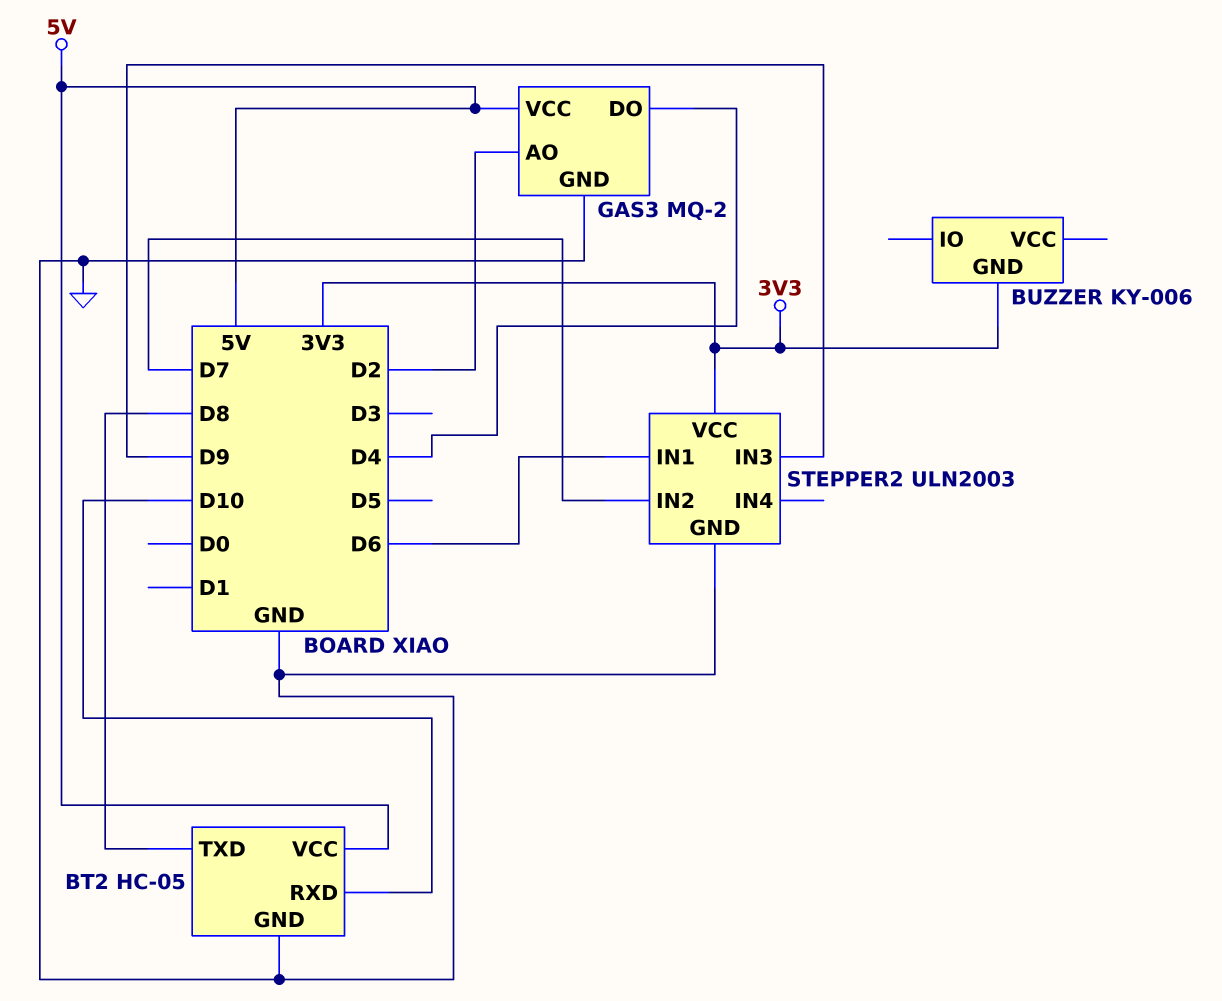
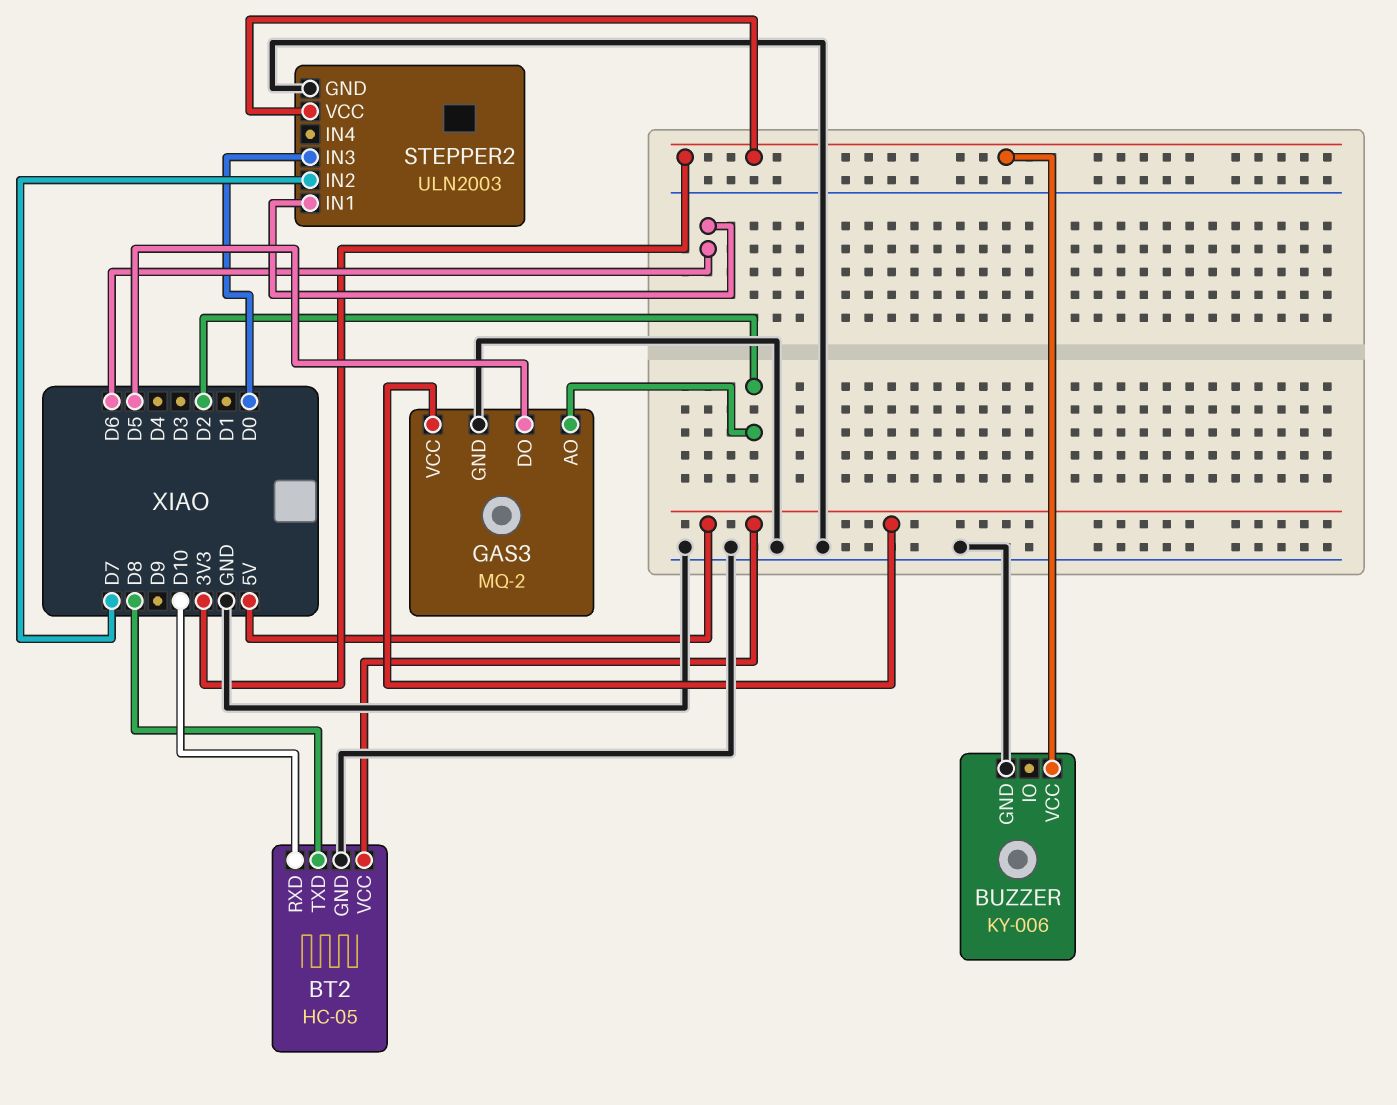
BUZZER pin GND: 3V3 -> GND
BUZZER pin VCC: none -> 3V3
GAS3 pin DO: D4 -> D5
STEPPER2 pin IN3: D9 -> D0

